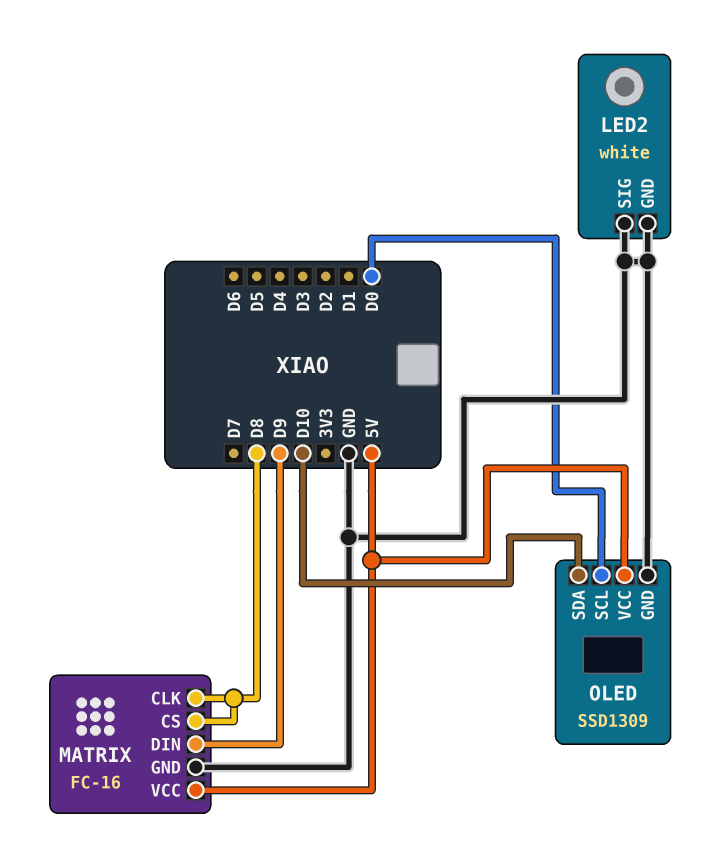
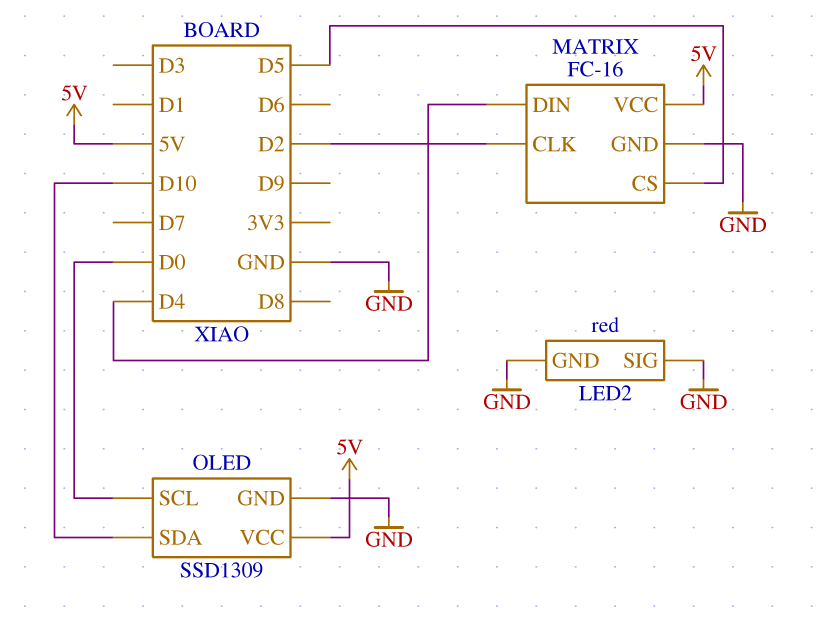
LED2: white -> red
MATRIX pin CLK: D8 -> D2
MATRIX pin CS: D8 -> D5
MATRIX pin DIN: D9 -> D4

